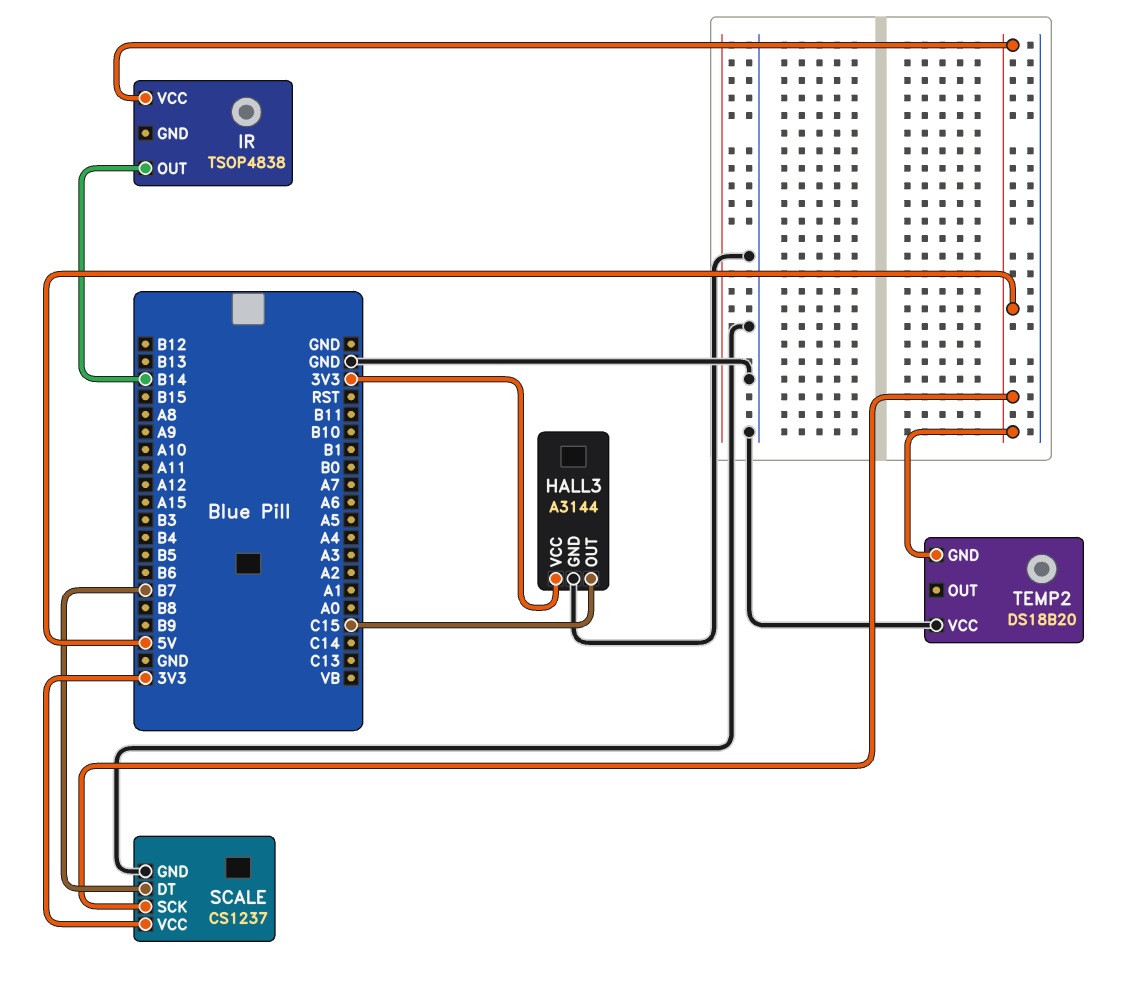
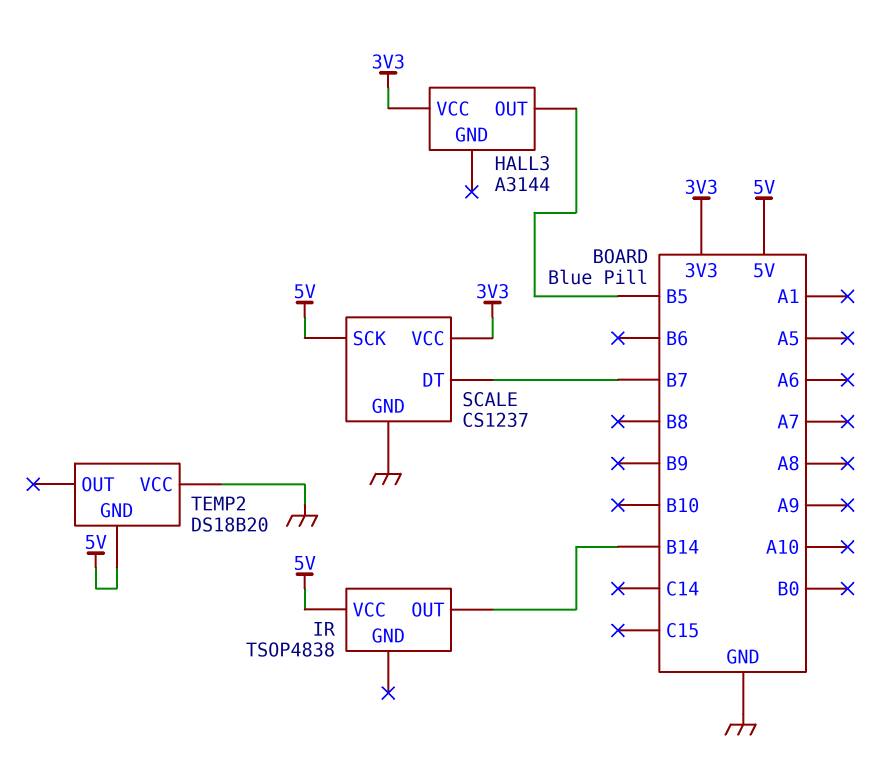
HALL3 pin GND: GND -> none
HALL3 pin OUT: C15 -> B5

